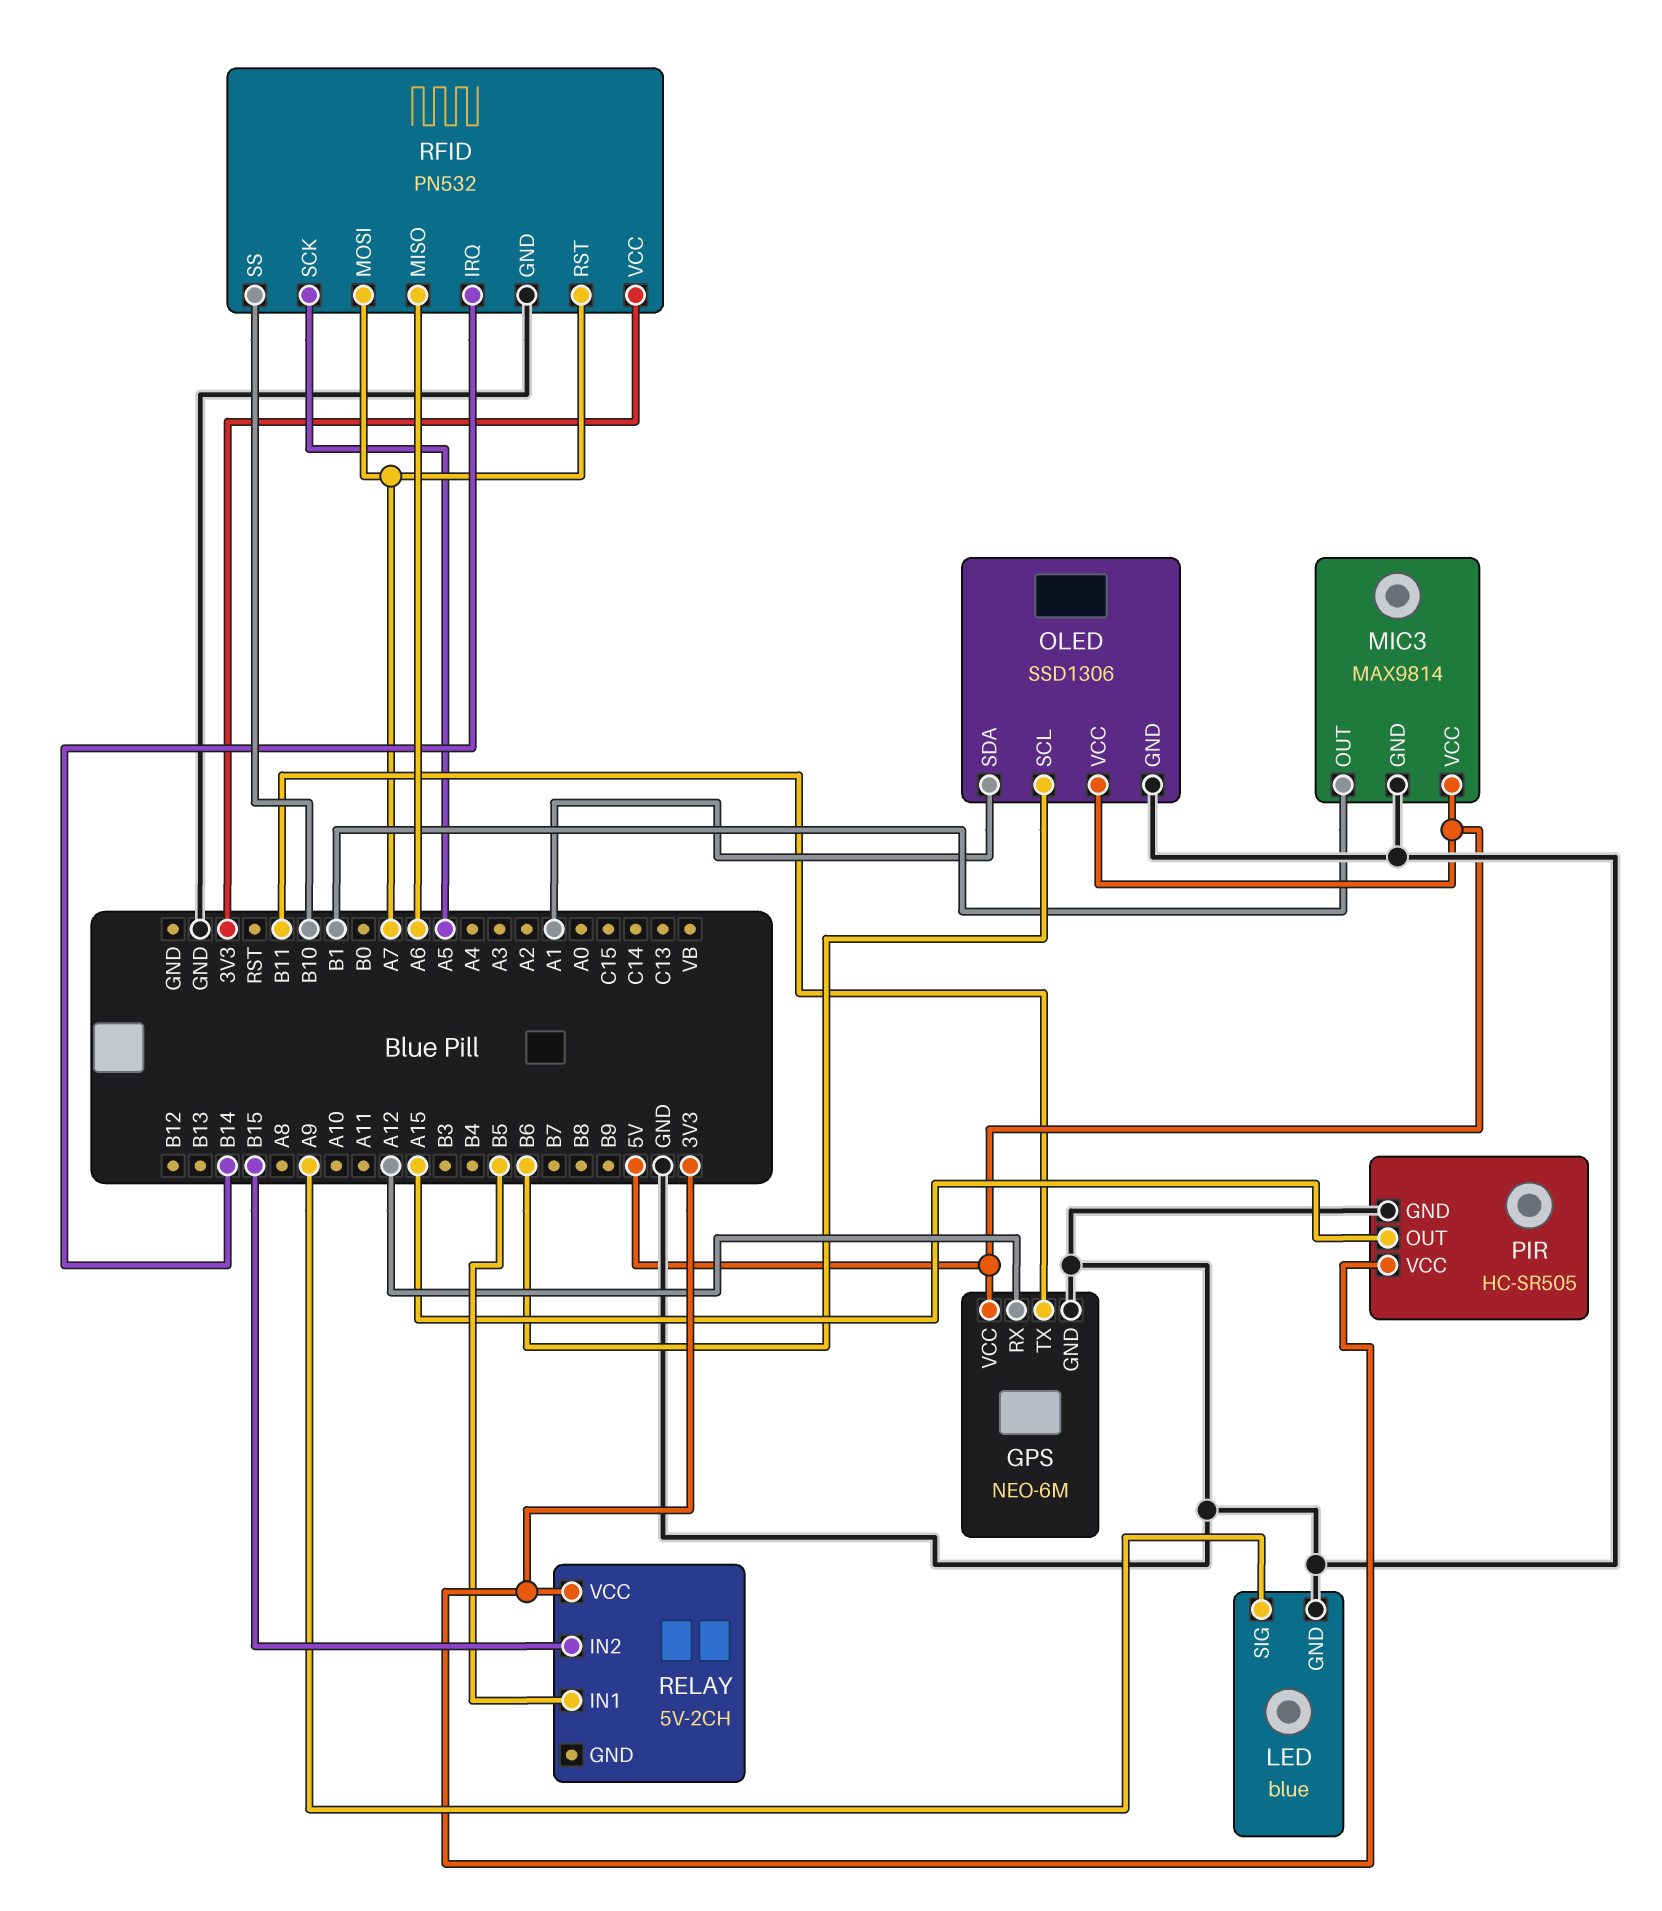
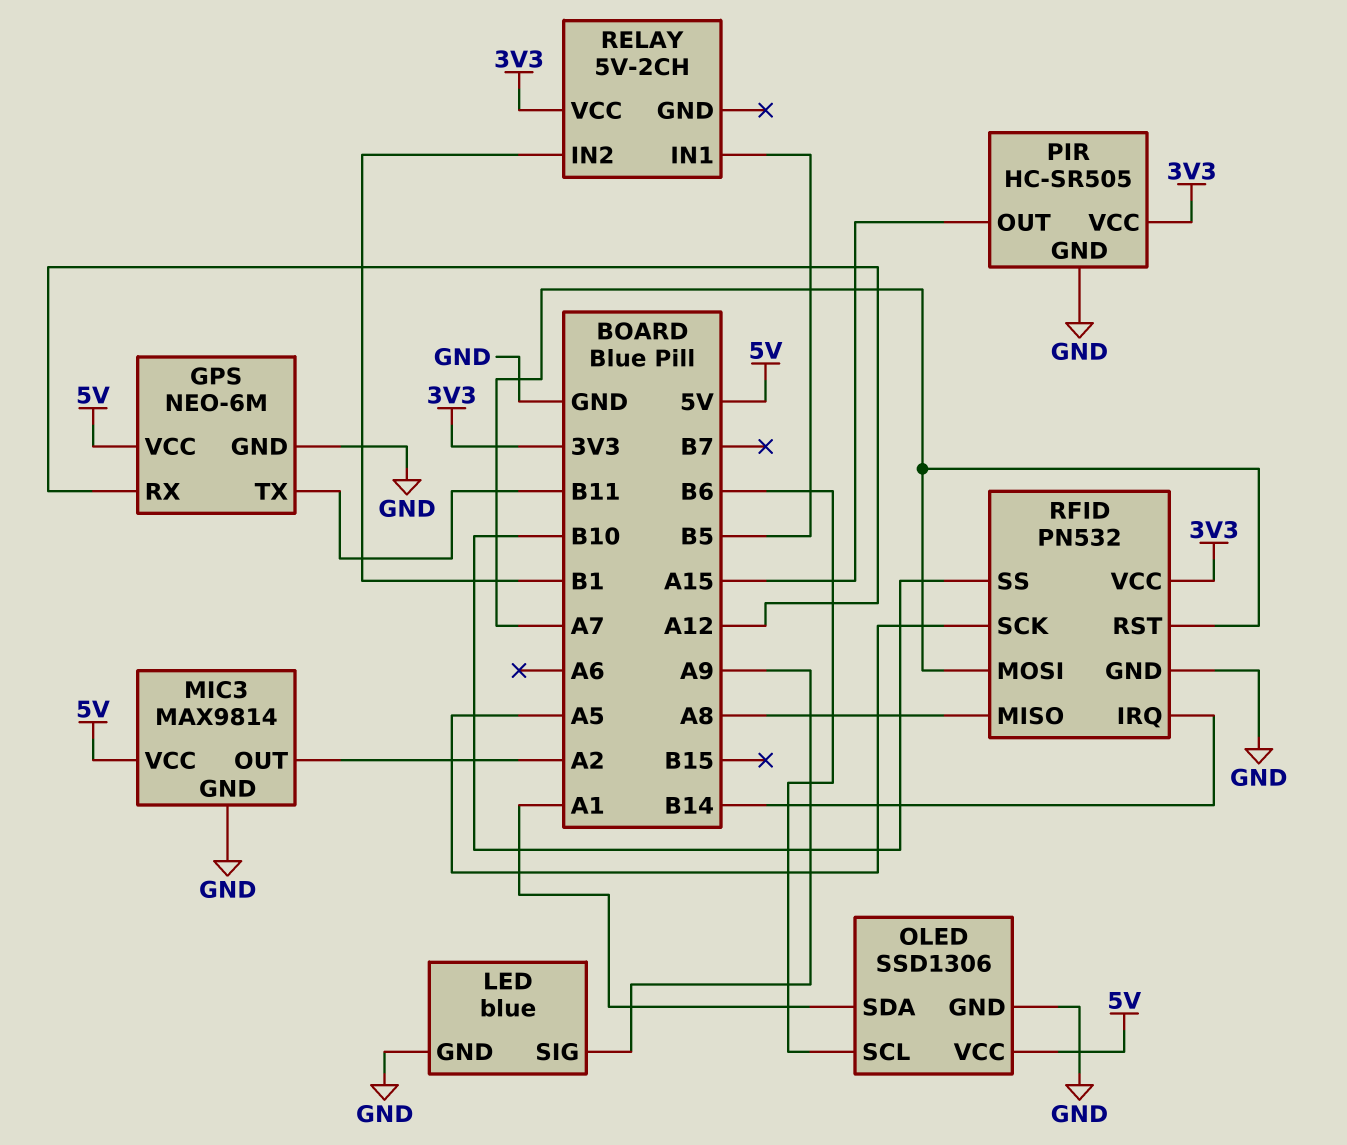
MIC3 pin OUT: B1 -> A2
RELAY pin IN2: B15 -> B1
RFID pin MISO: A6 -> A8

